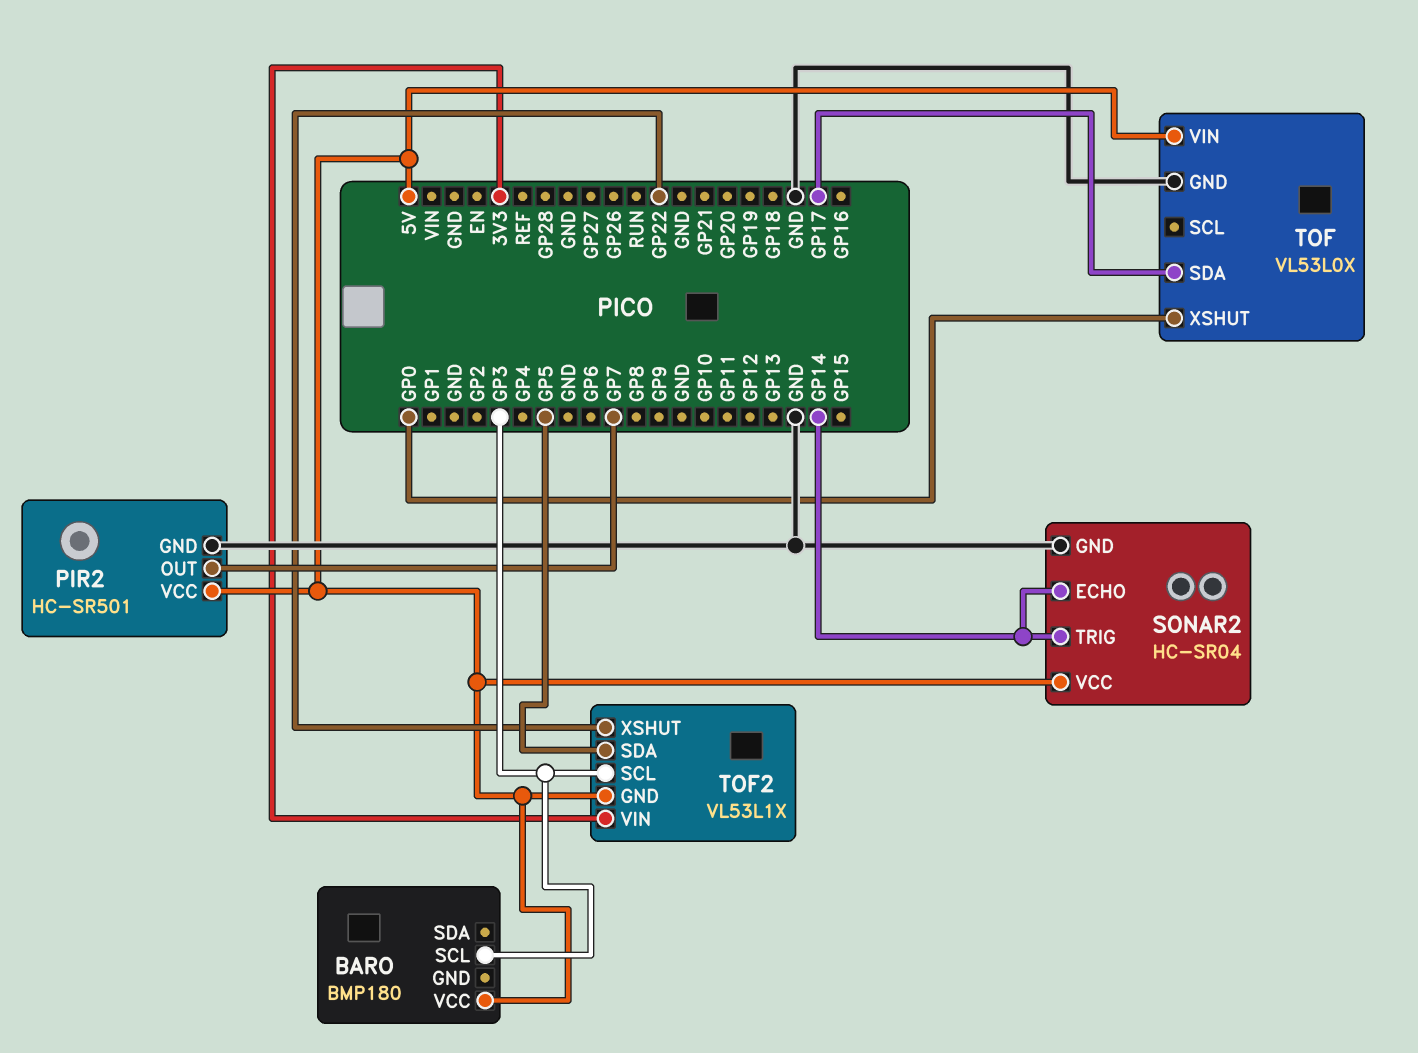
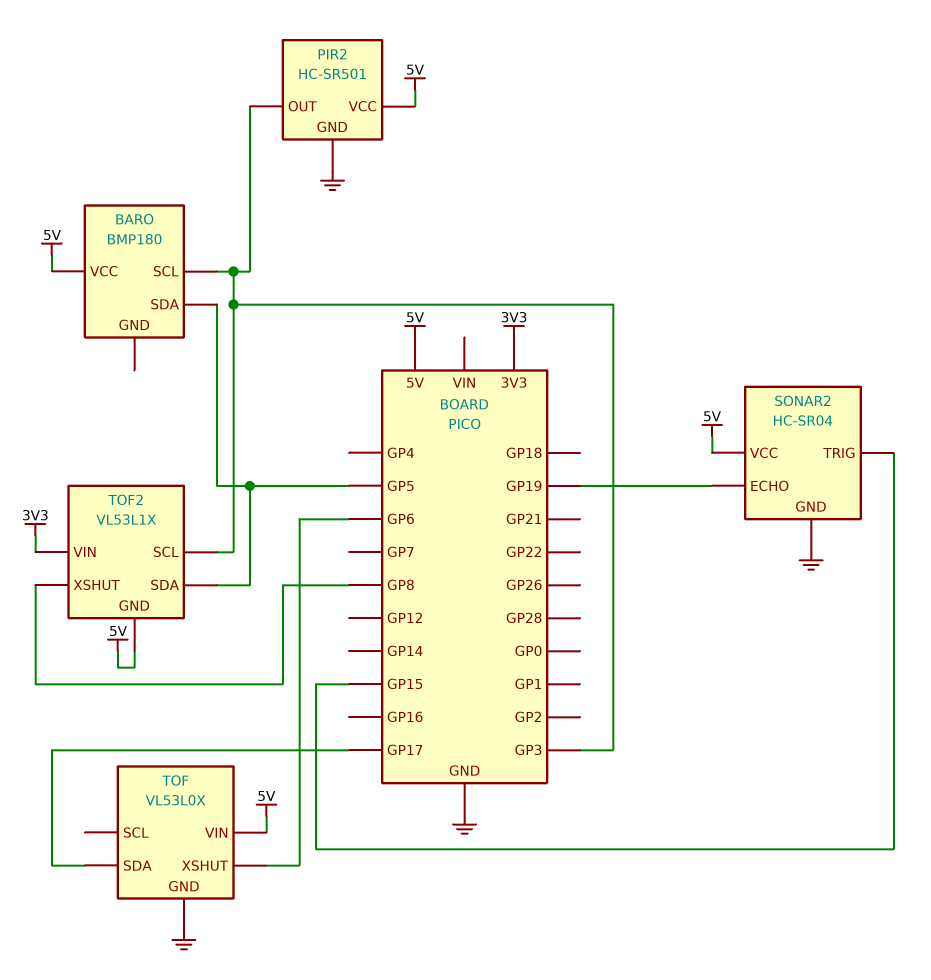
BARO pin SDA: none -> GP5
PIR2 pin OUT: GP7 -> GP3
SONAR2 pin ECHO: GP14 -> GP19
SONAR2 pin TRIG: GP14 -> GP15
TOF pin XSHUT: GP0 -> GP6
TOF2 pin XSHUT: GP22 -> GP8

